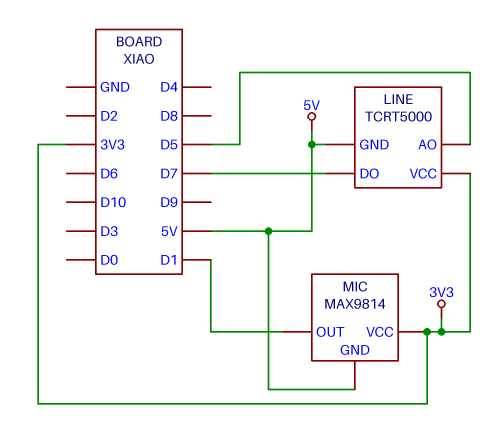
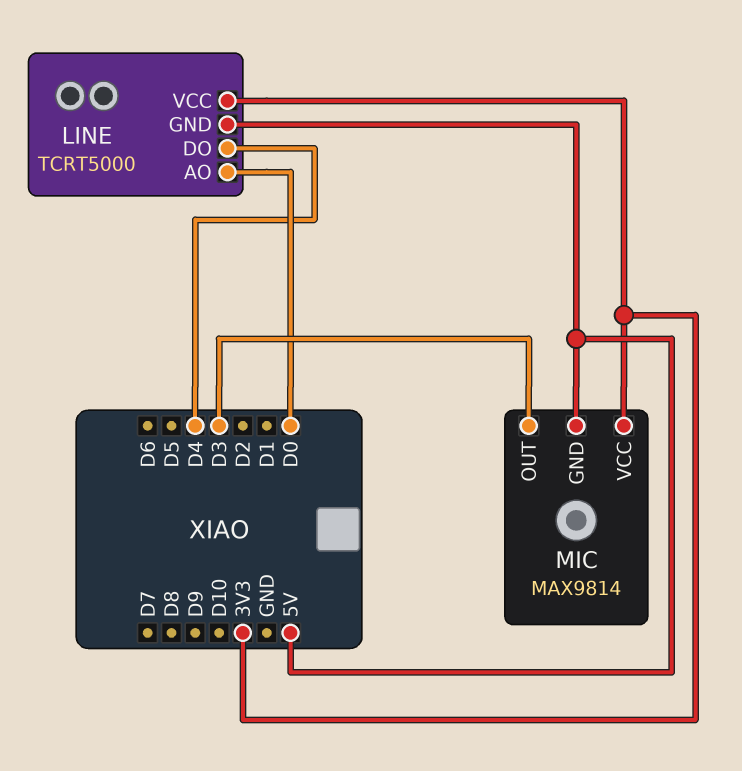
LINE pin AO: D5 -> D0
LINE pin DO: D7 -> D4
MIC pin OUT: D1 -> D3

